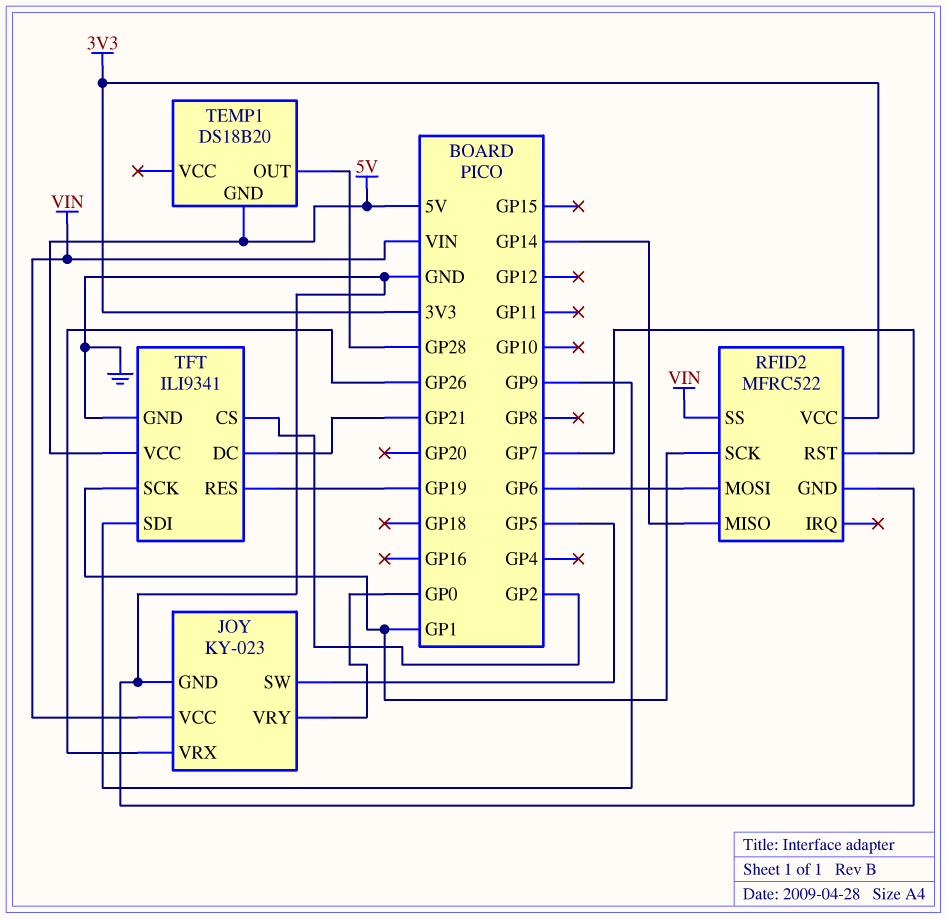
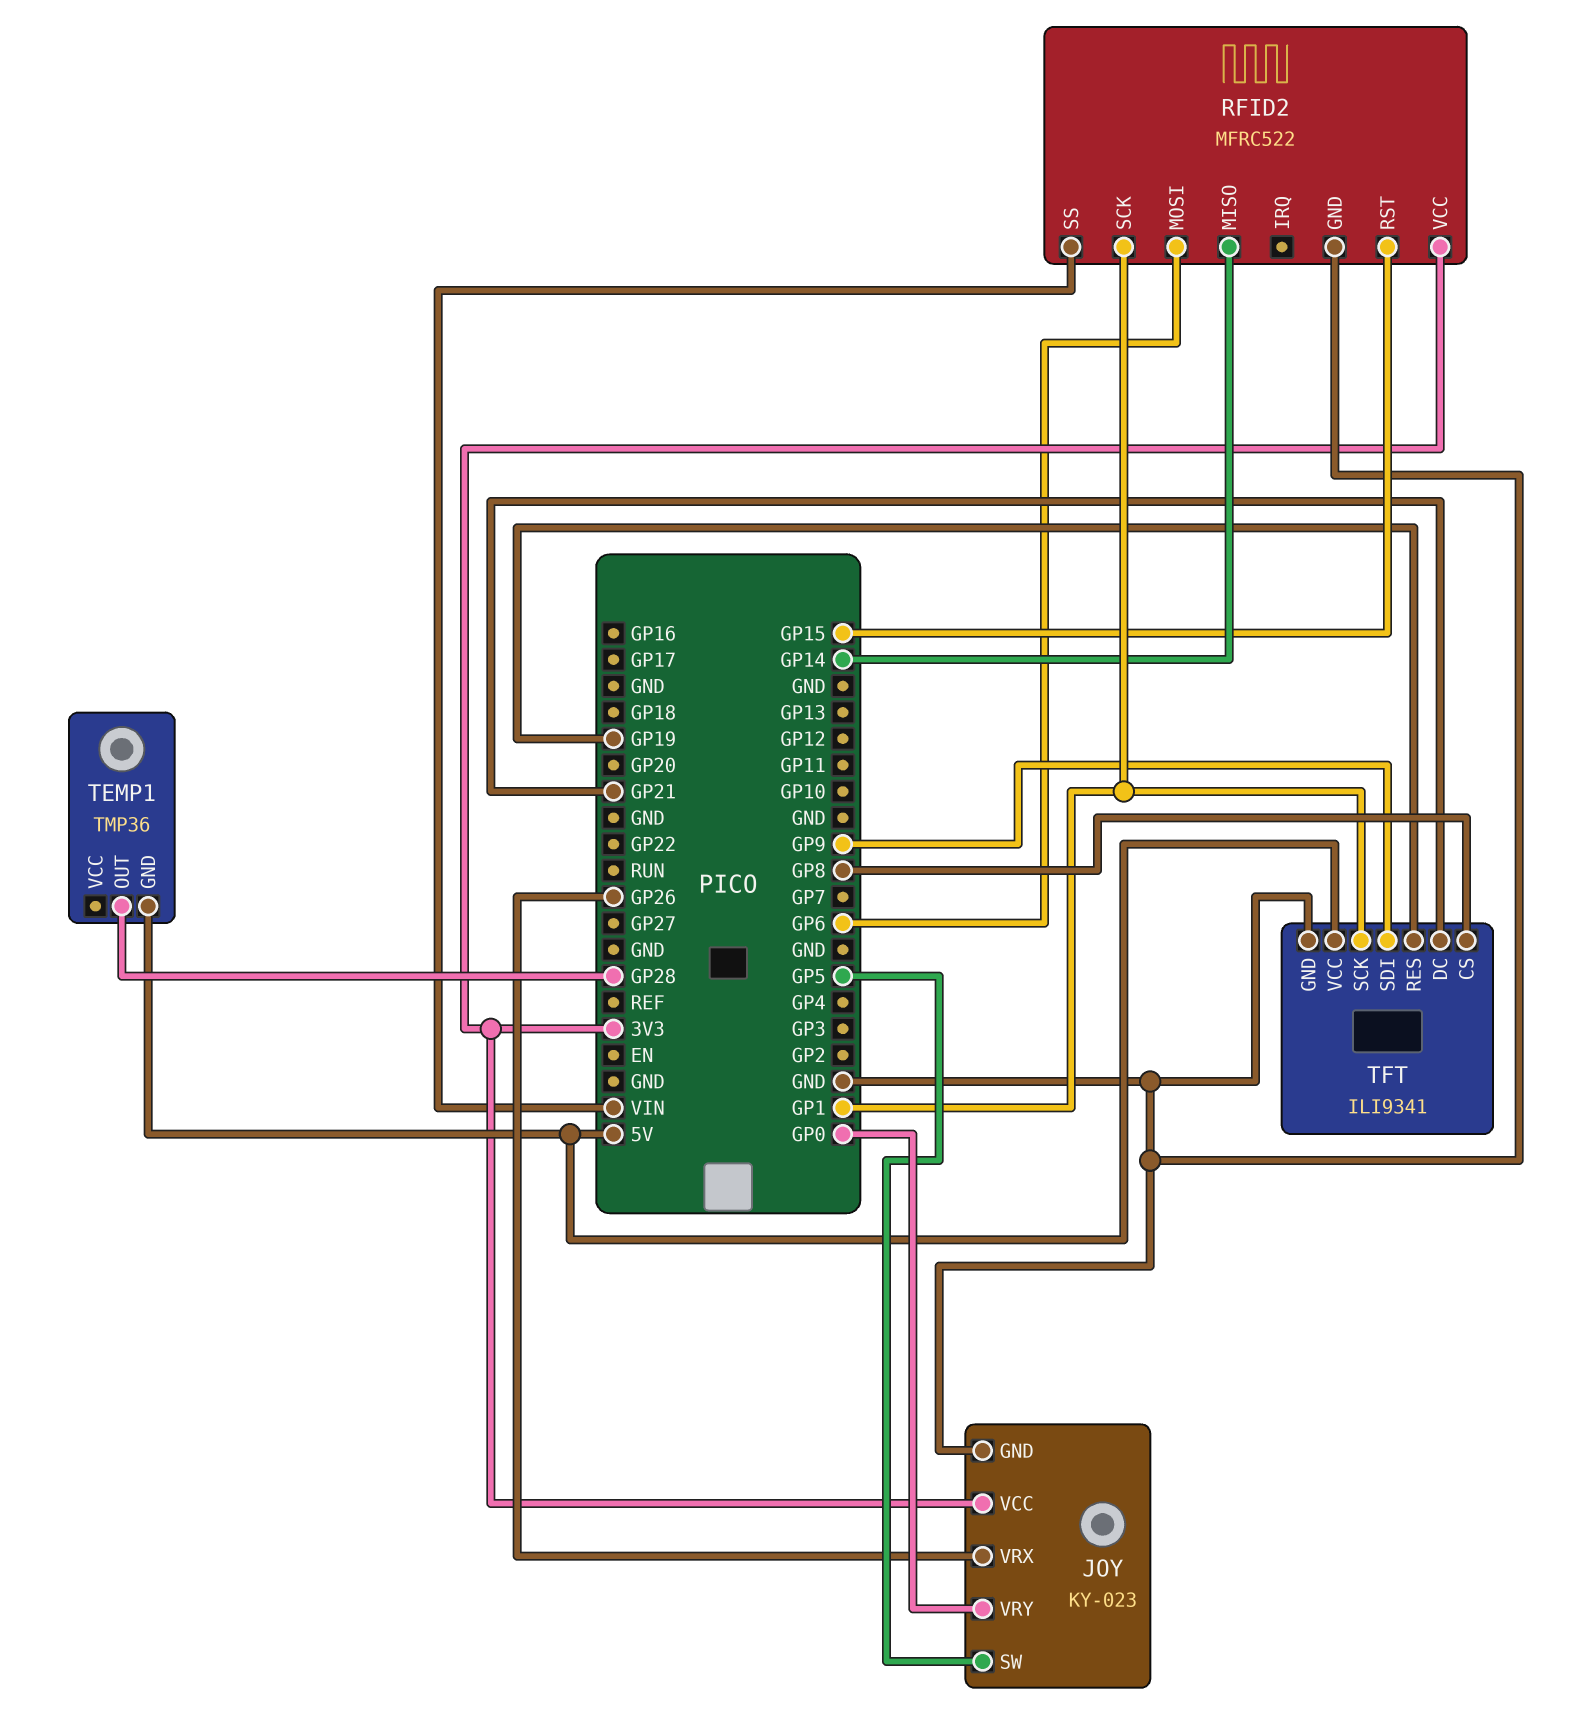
JOY pin VCC: VIN -> 3V3
RFID2 pin RST: GP7 -> GP15
TEMP1: DS18B20 -> TMP36
TFT pin CS: GP2 -> GP8

